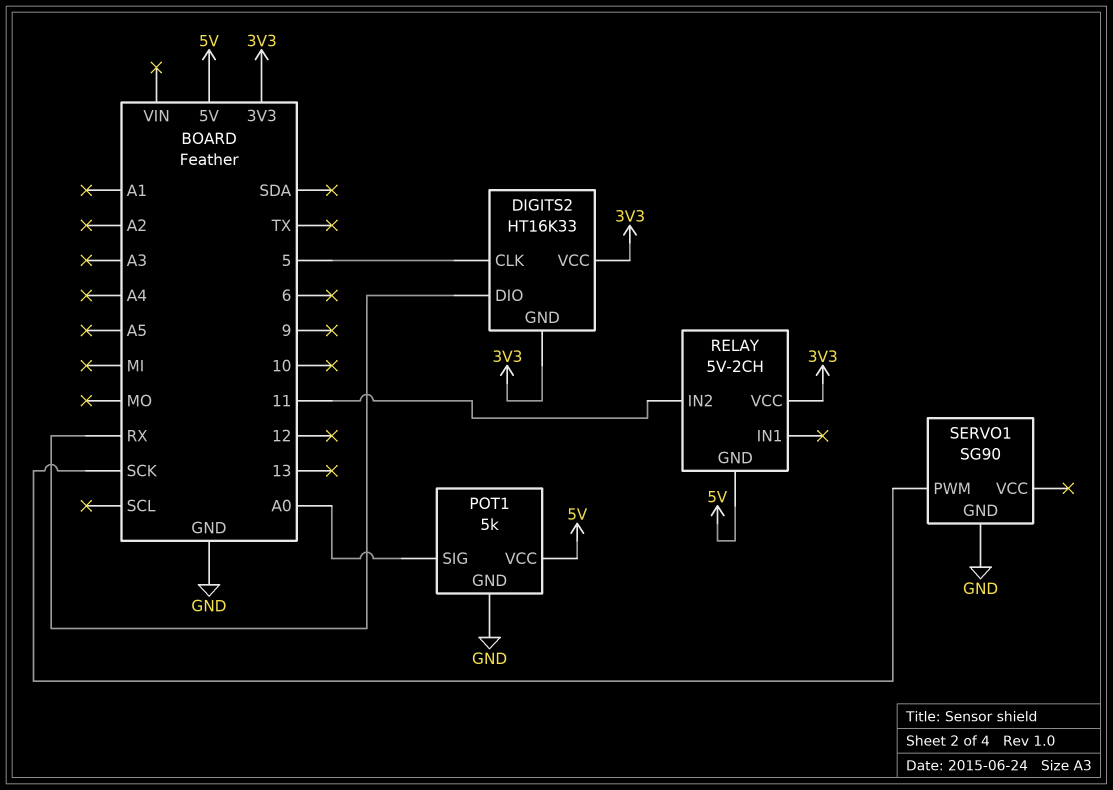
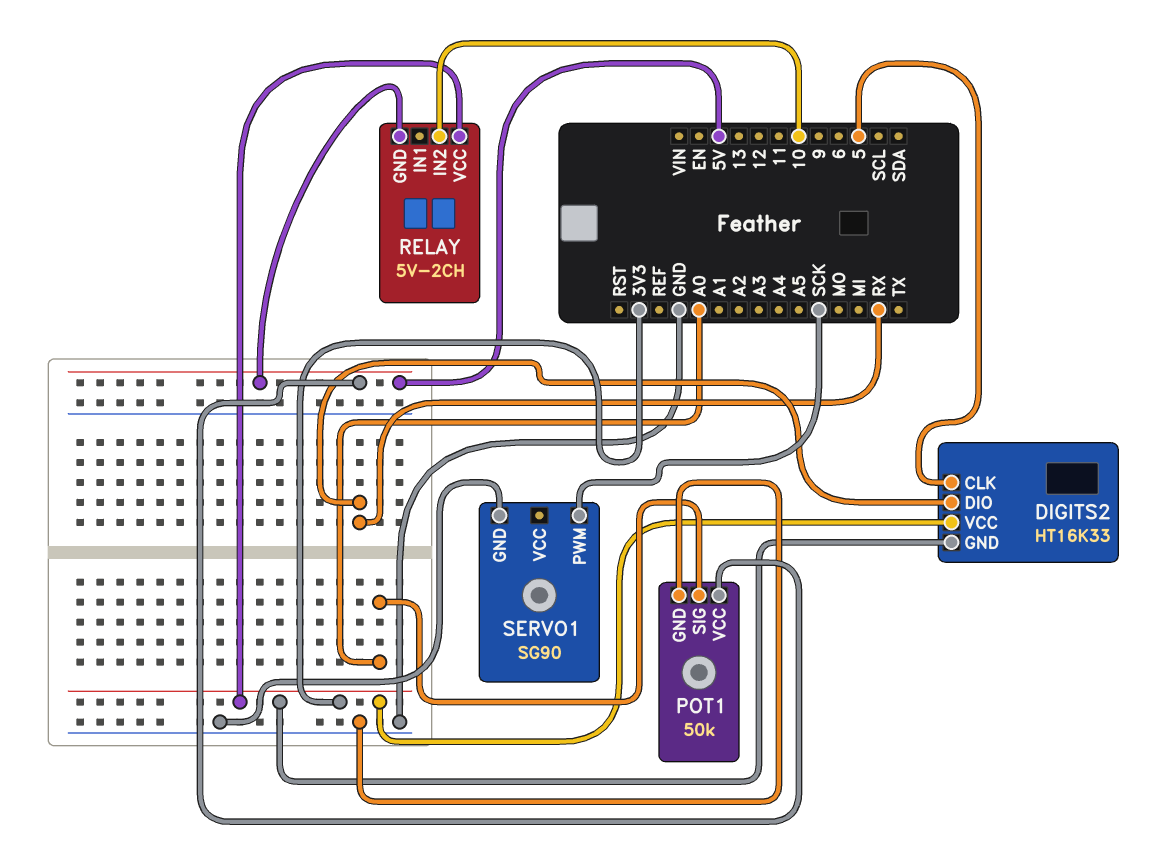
POT1: 5k -> 50k
RELAY pin IN2: 11 -> 10

